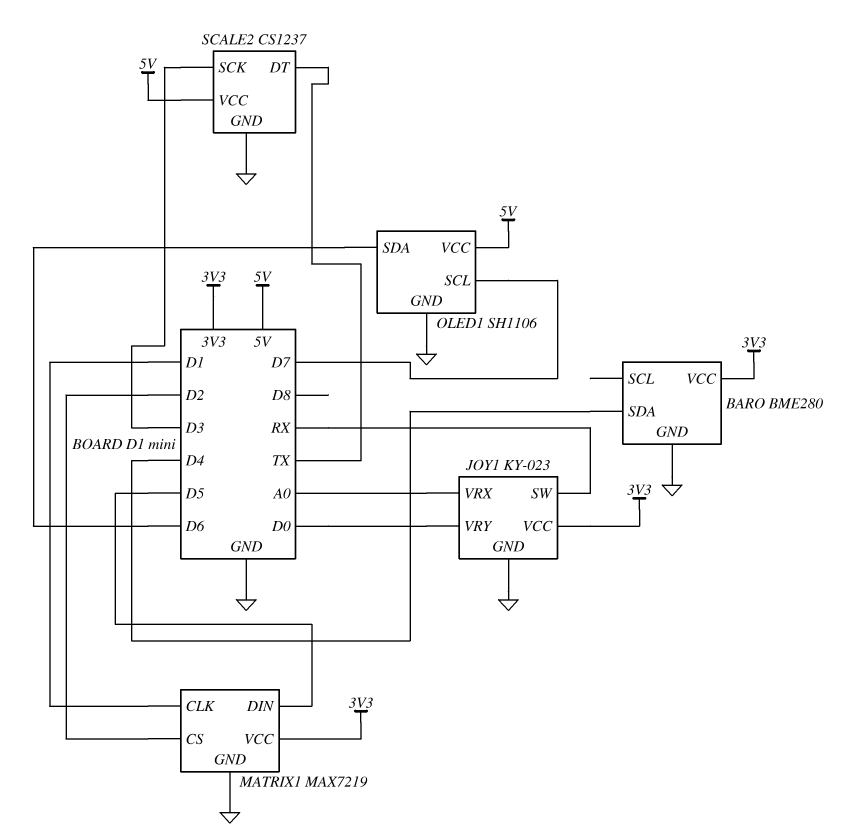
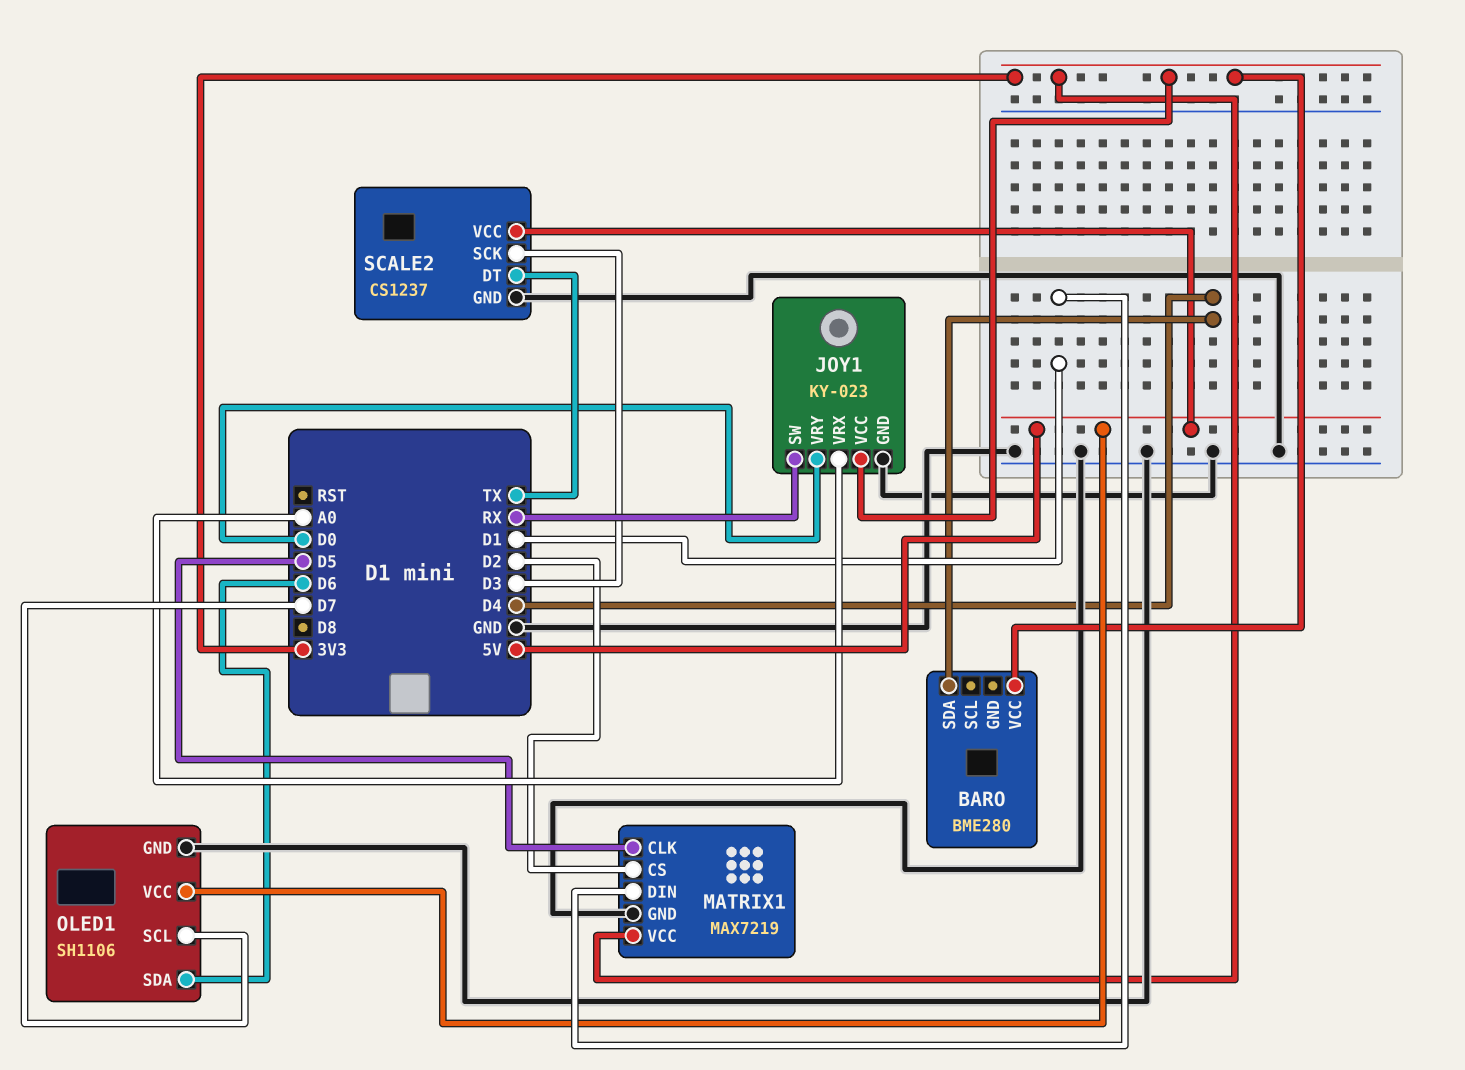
BARO pin GND: GND -> none
MATRIX1 pin CLK: D1 -> D5
MATRIX1 pin DIN: D5 -> D1

